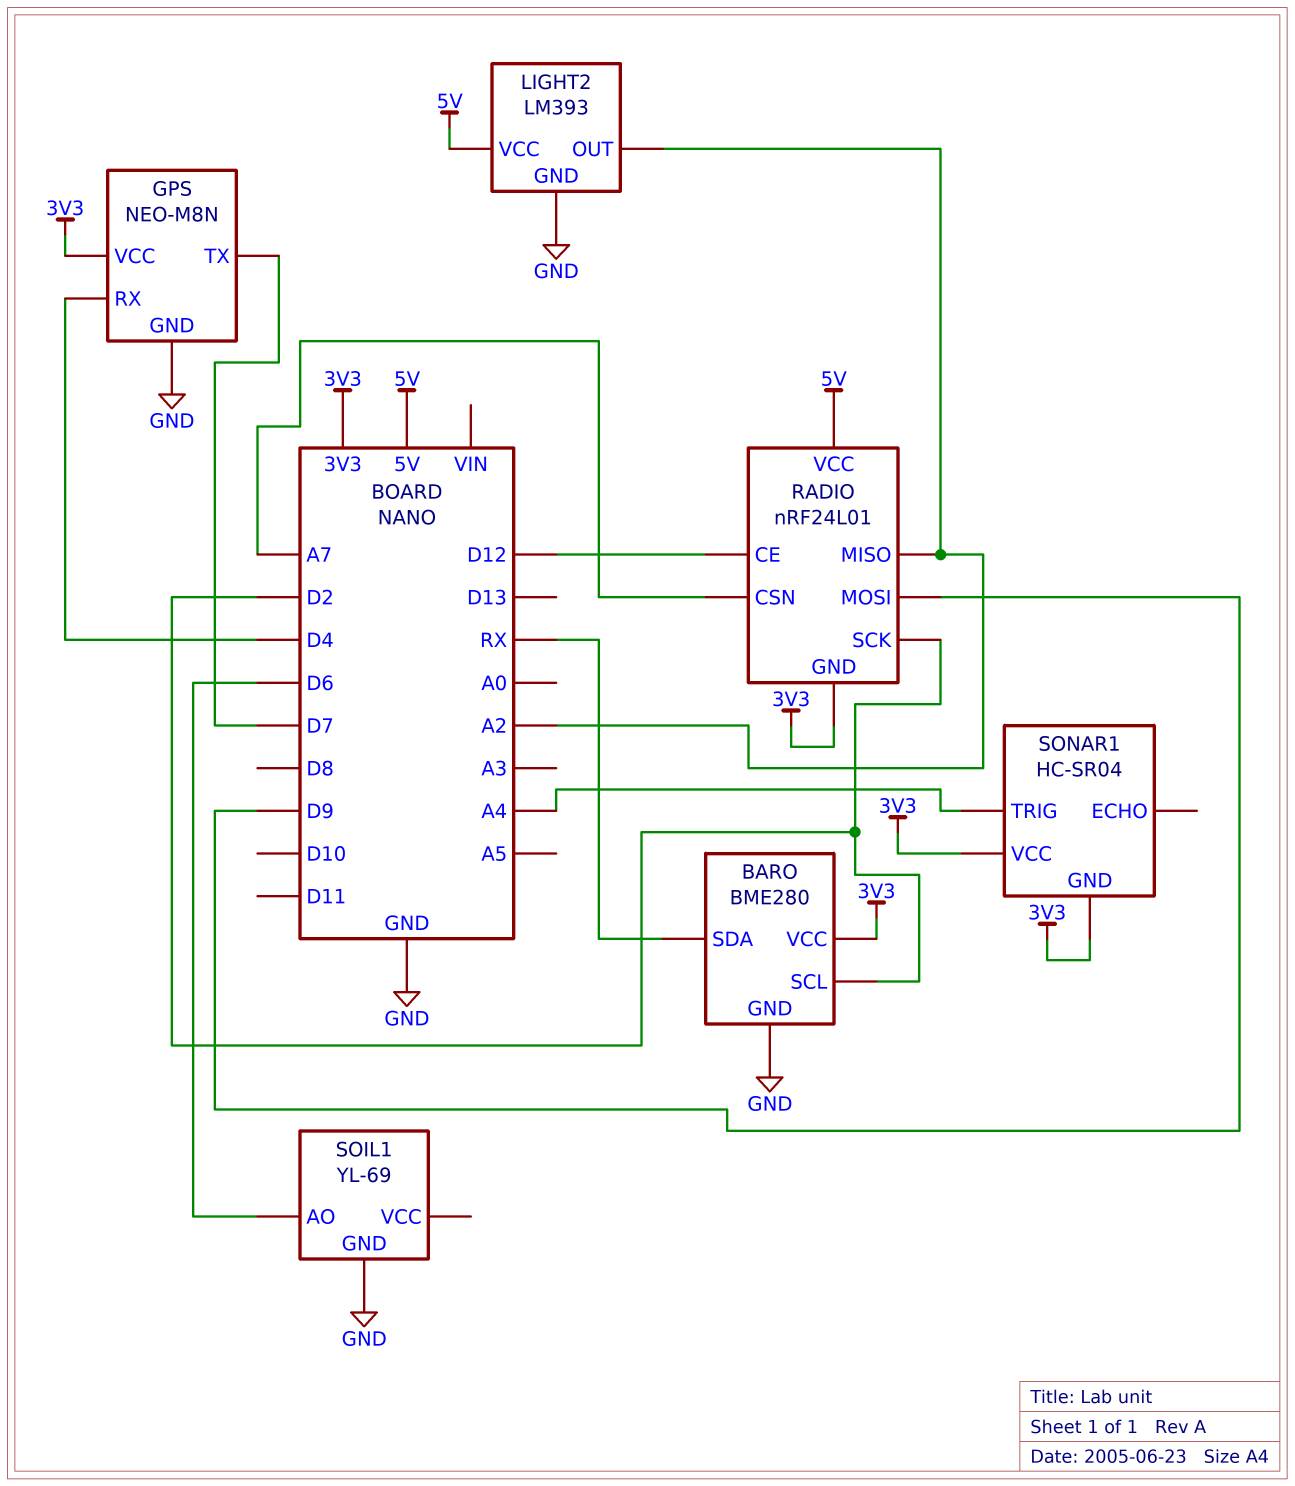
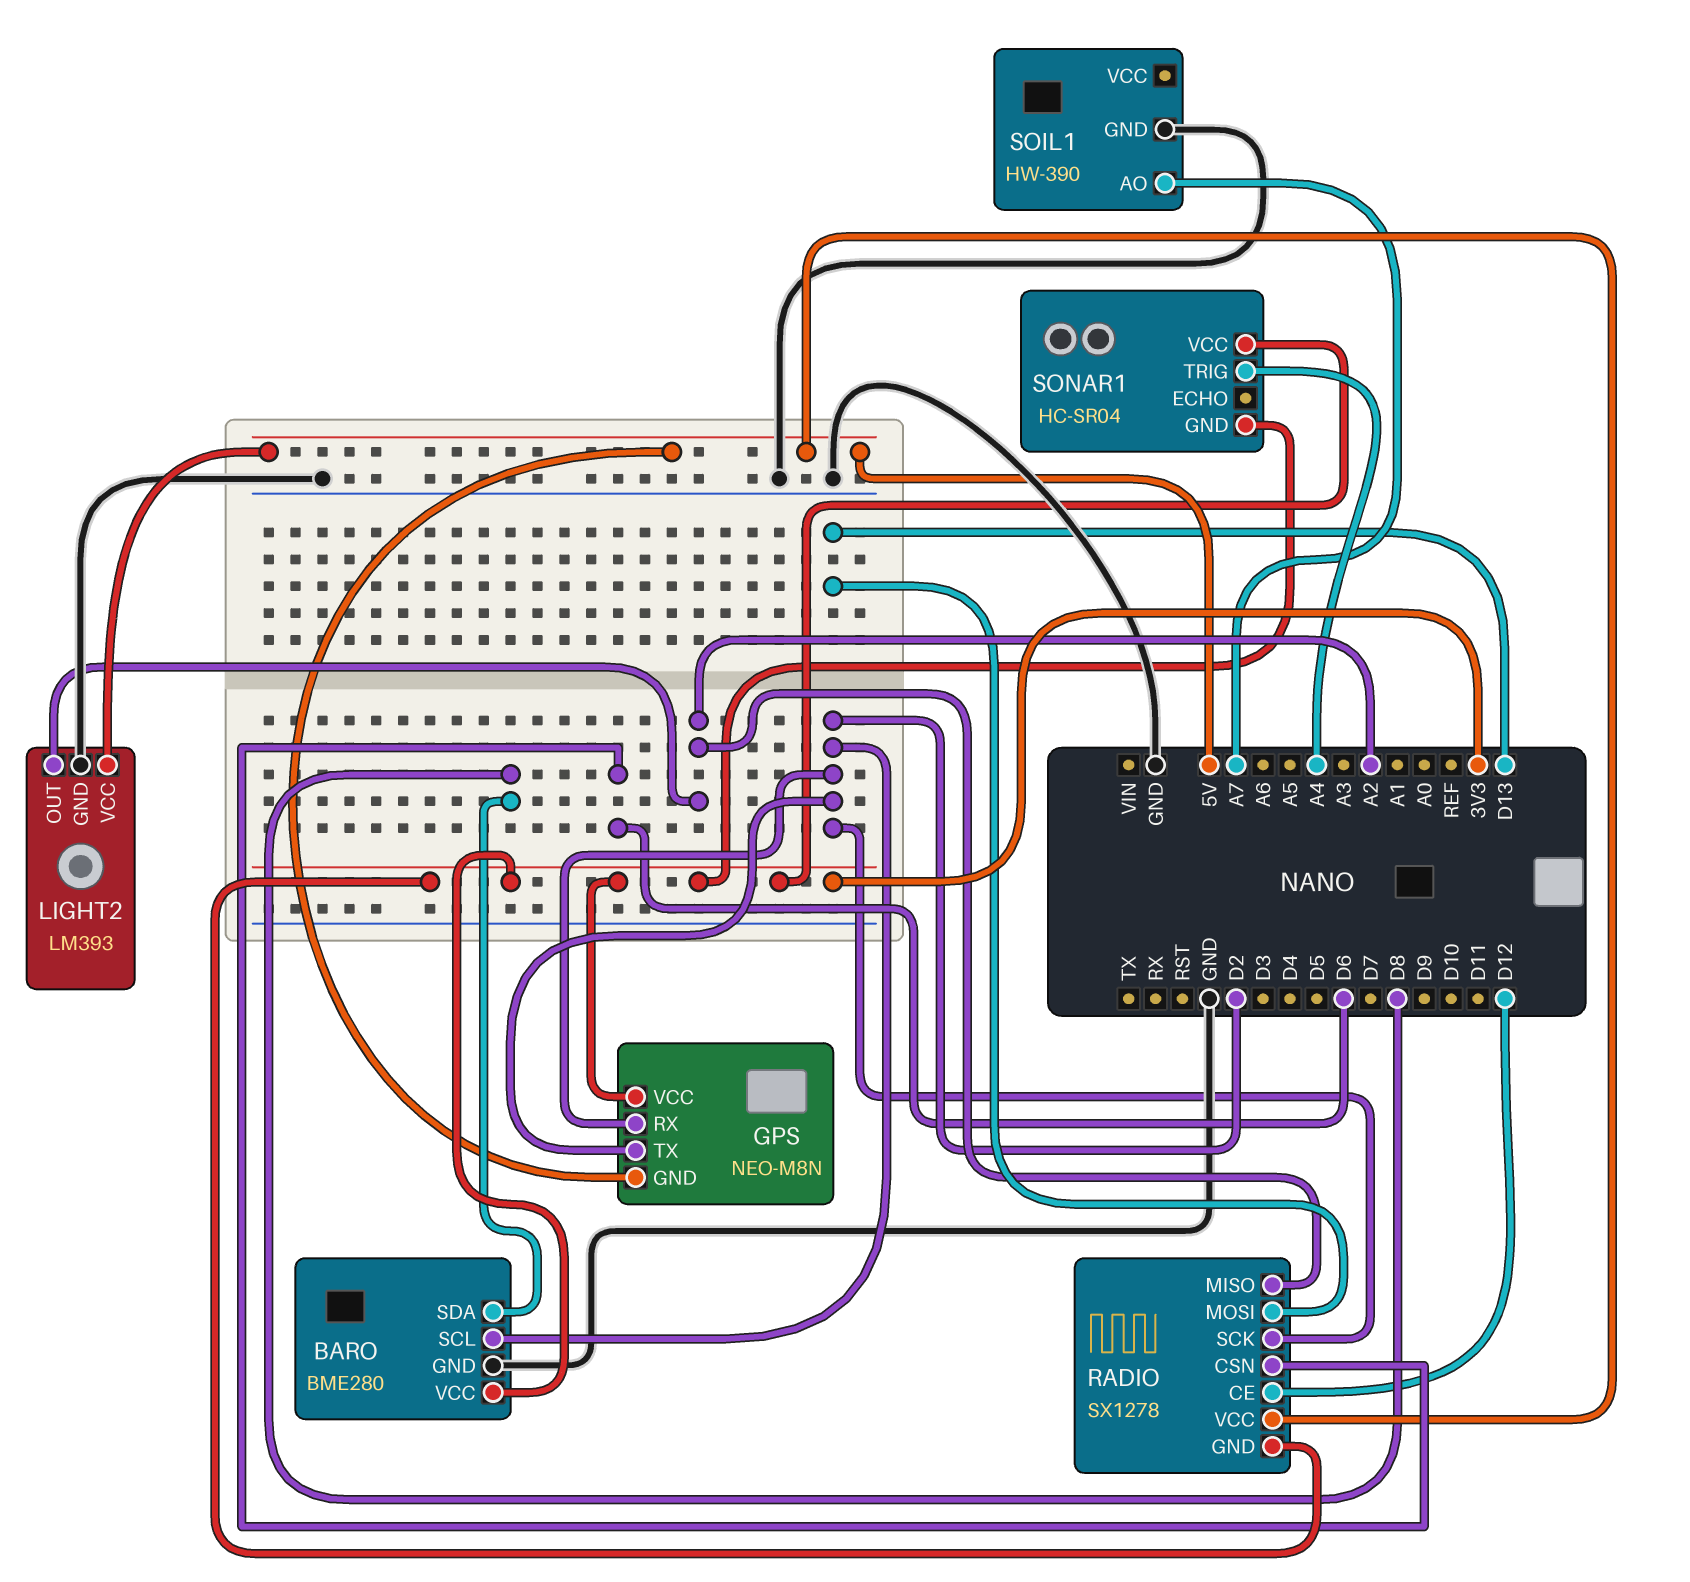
BARO pin SDA: RX -> D8
GPS pin GND: GND -> 5V
GPS pin RX: D4 -> D2
GPS pin TX: D7 -> D2
RADIO: nRF24L01 -> SX1278
RADIO pin CSN: A7 -> D6
RADIO pin MOSI: D9 -> D13
SOIL1: YL-69 -> HW-390
SOIL1 pin AO: D6 -> A7

